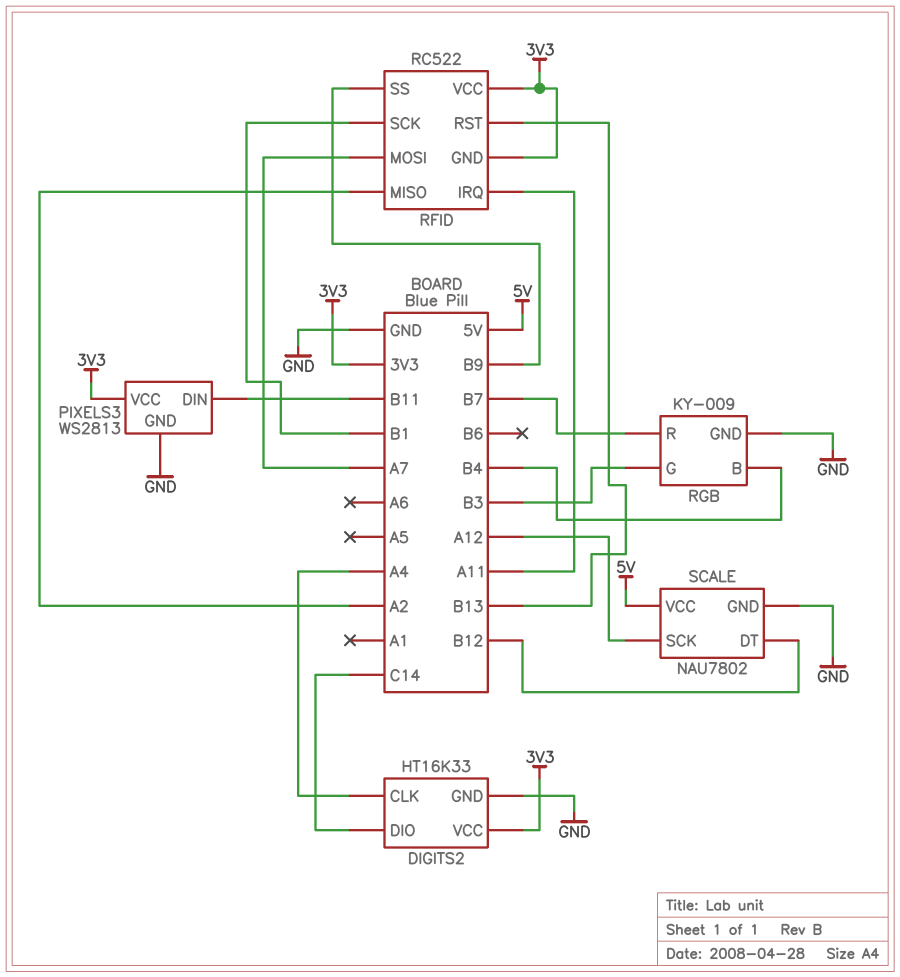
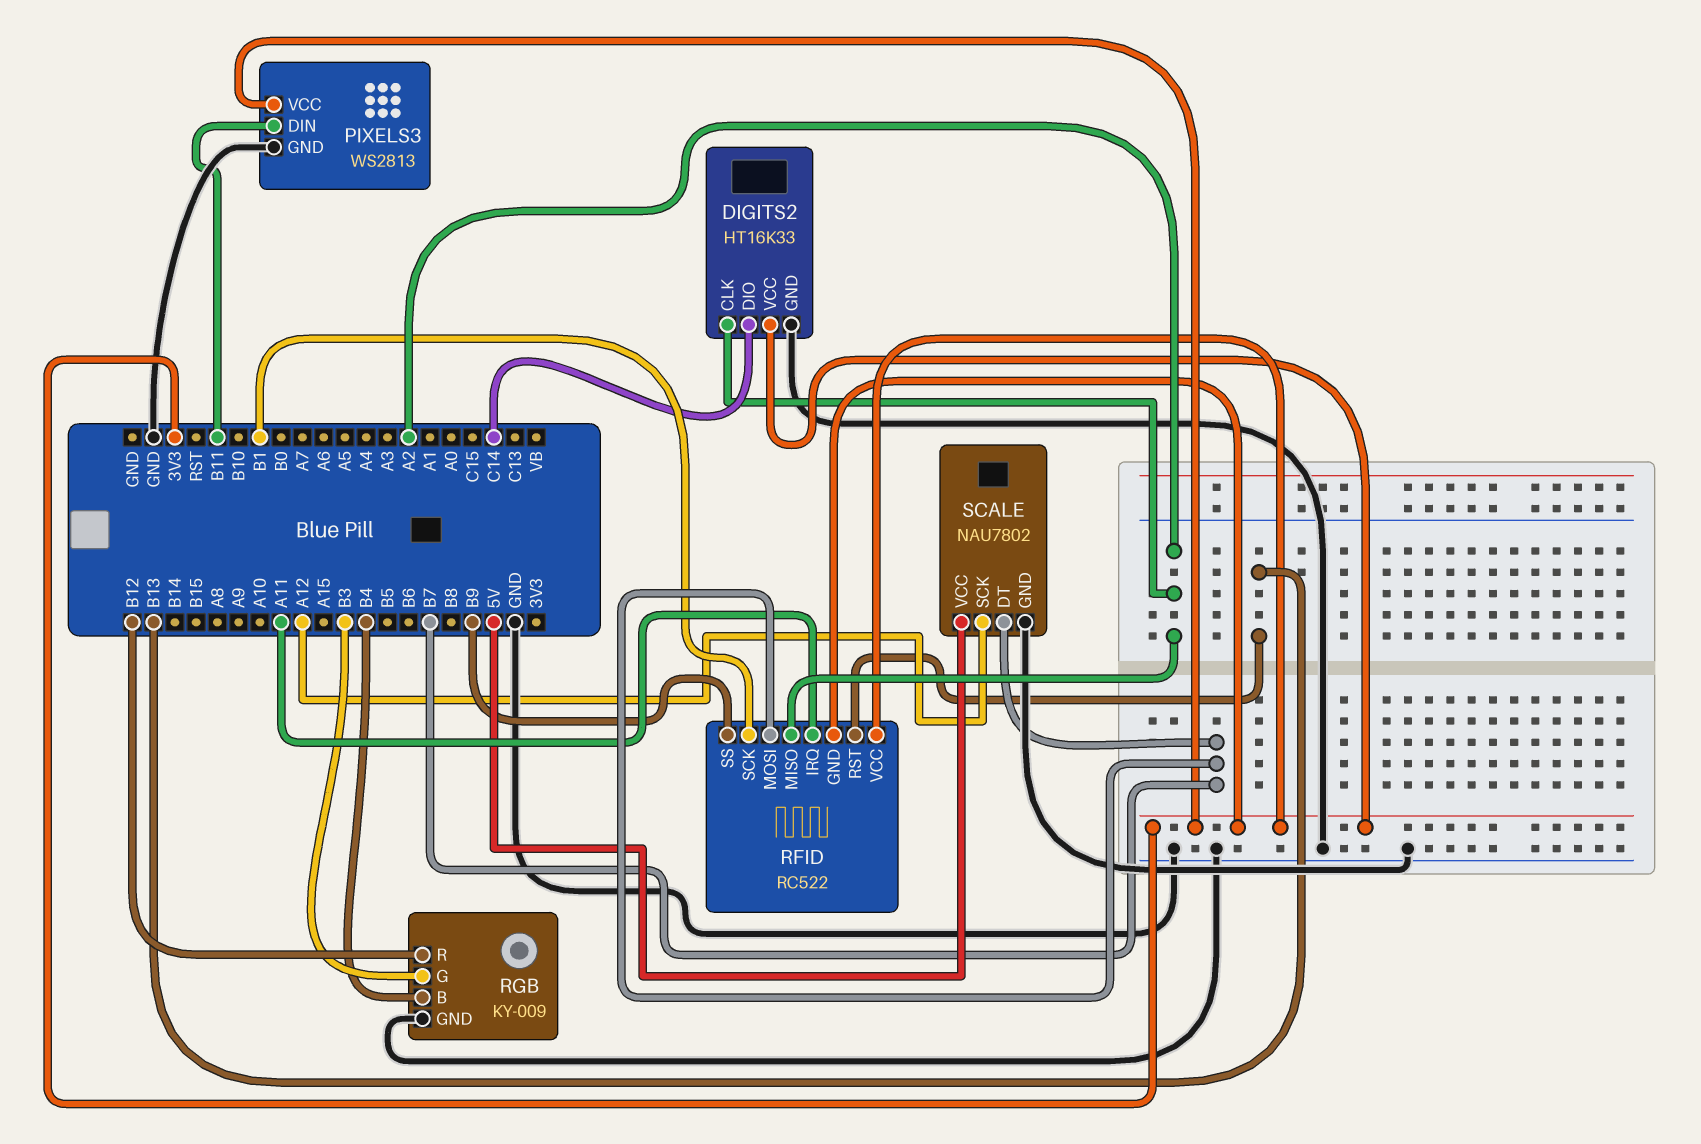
DIGITS2 pin CLK: A4 -> A2
RFID pin MOSI: A7 -> B7
RGB pin R: B7 -> B12
SCALE pin DT: B12 -> B7

